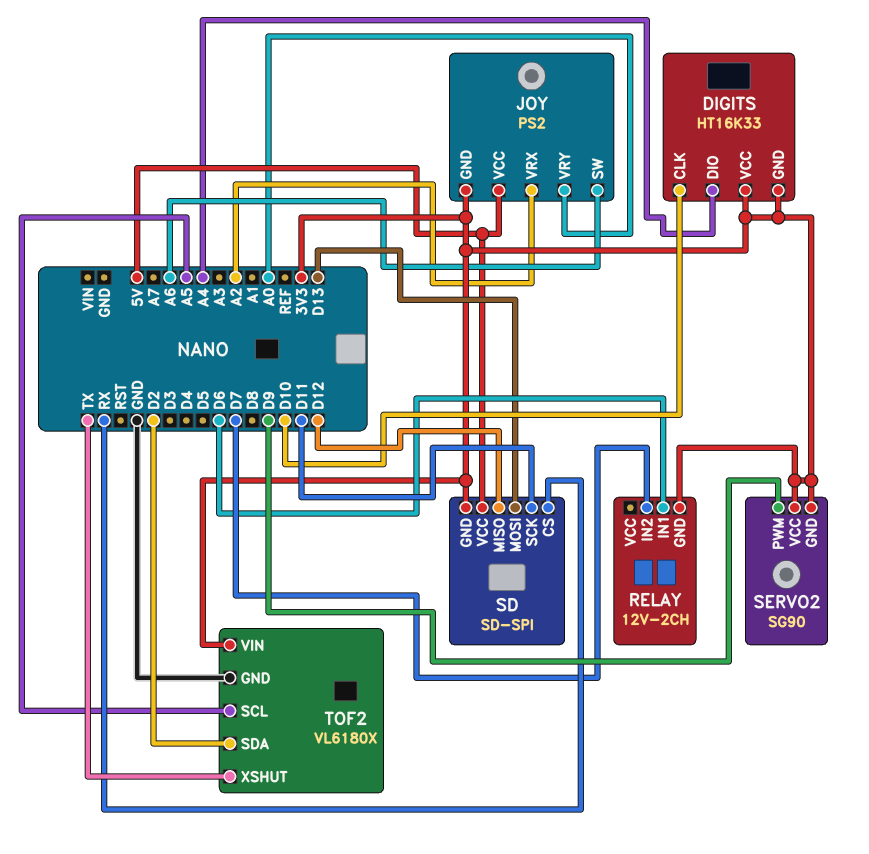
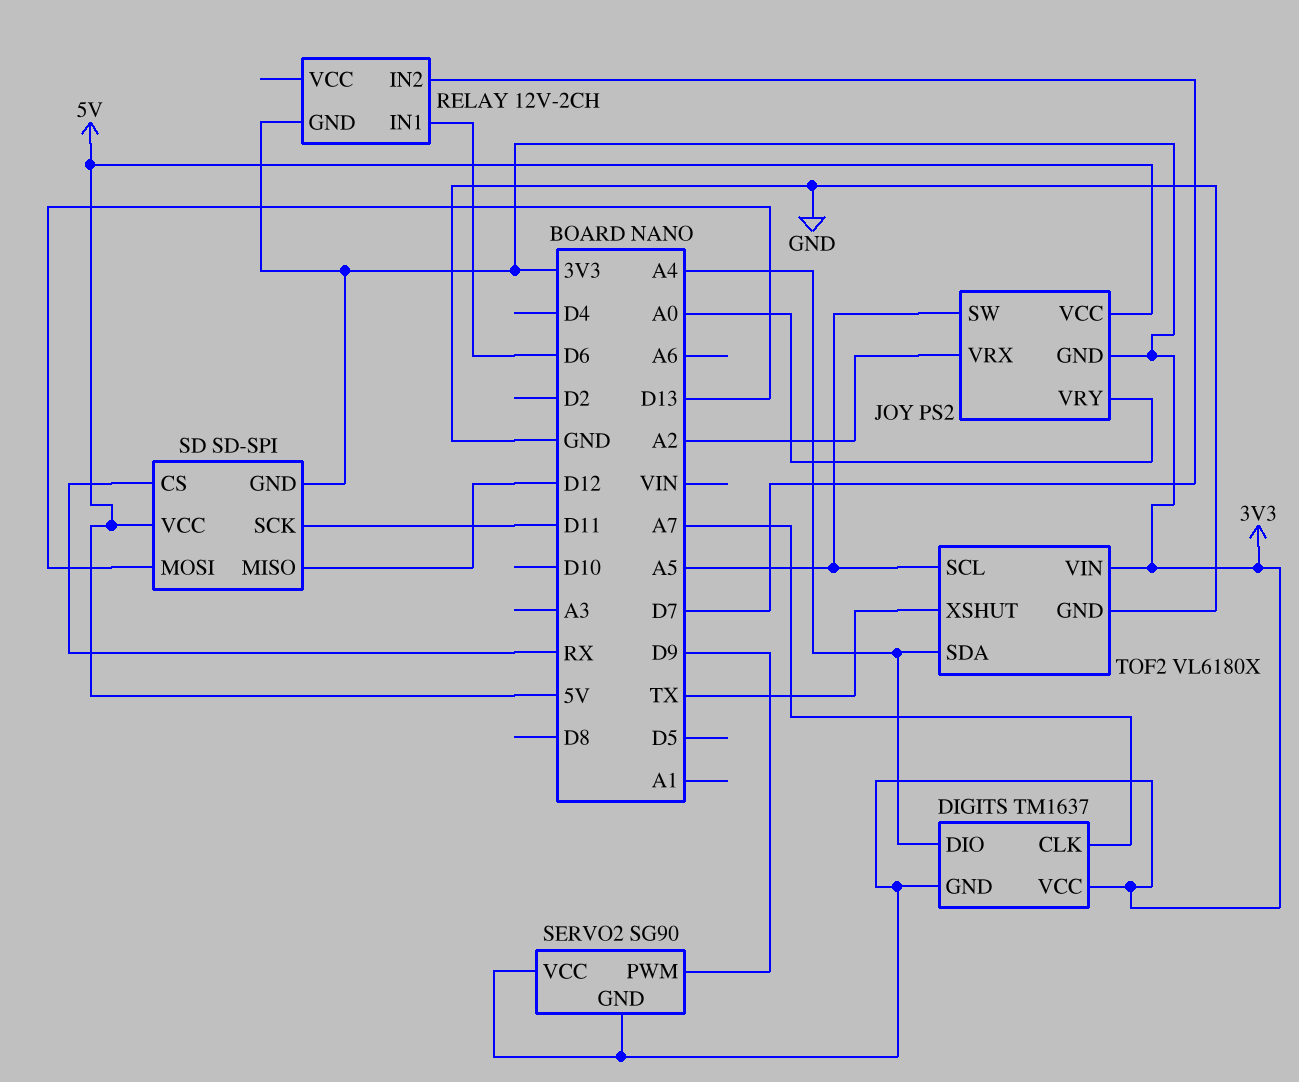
DIGITS: HT16K33 -> TM1637
DIGITS pin CLK: D10 -> A7
JOY pin SW: A6 -> A5
TOF2 pin SDA: D2 -> A4

